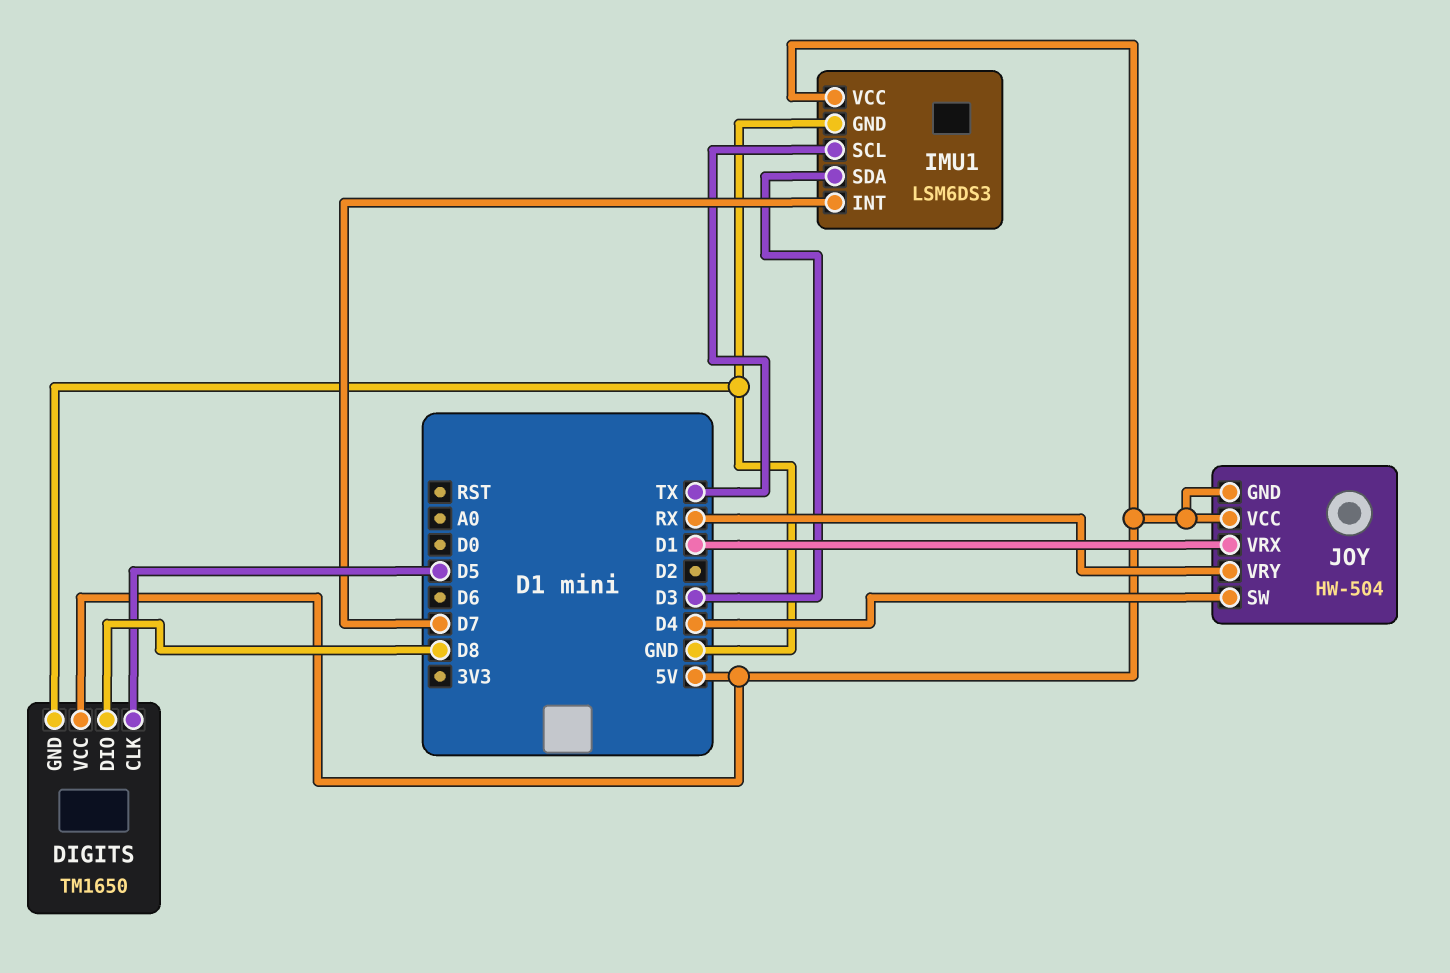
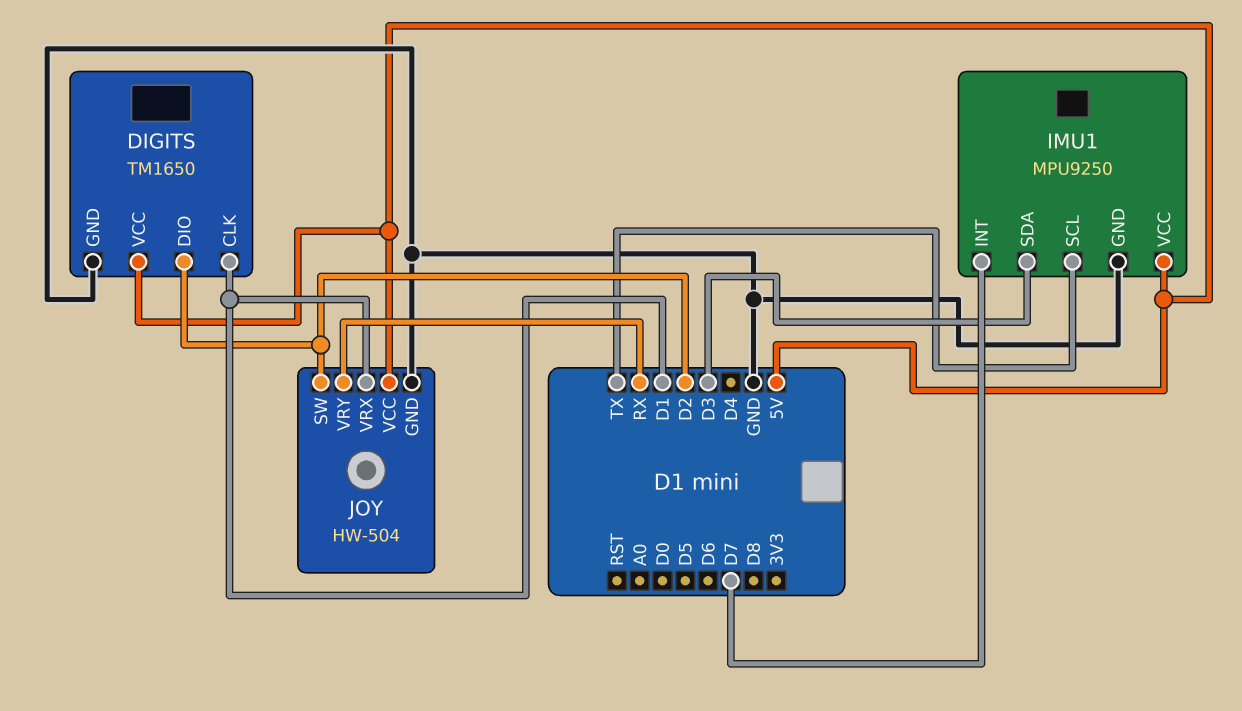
DIGITS pin CLK: D5 -> D1
DIGITS pin DIO: D8 -> D2
IMU1: LSM6DS3 -> MPU9250
JOY pin GND: 5V -> GND
JOY pin SW: D4 -> D2

